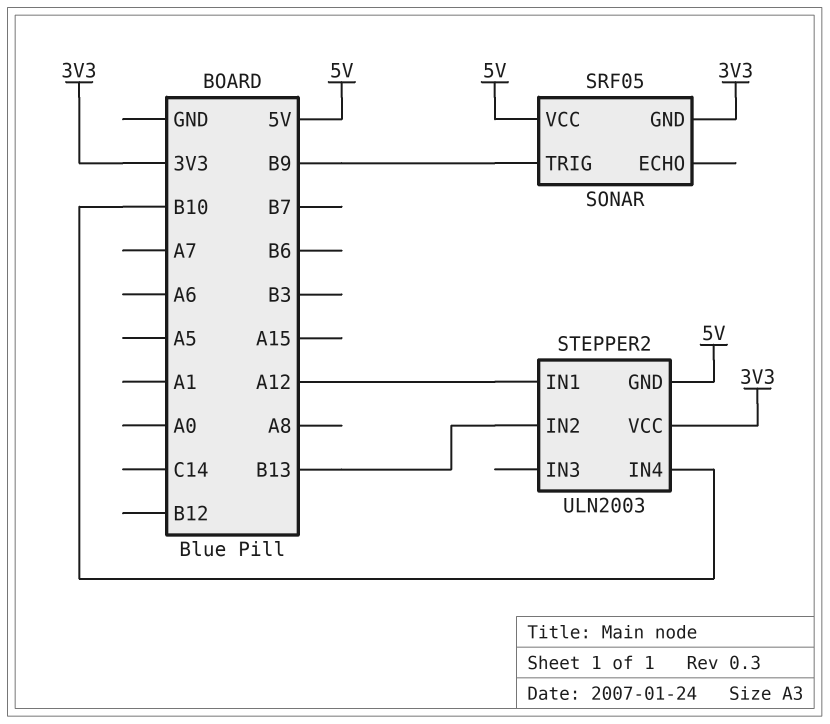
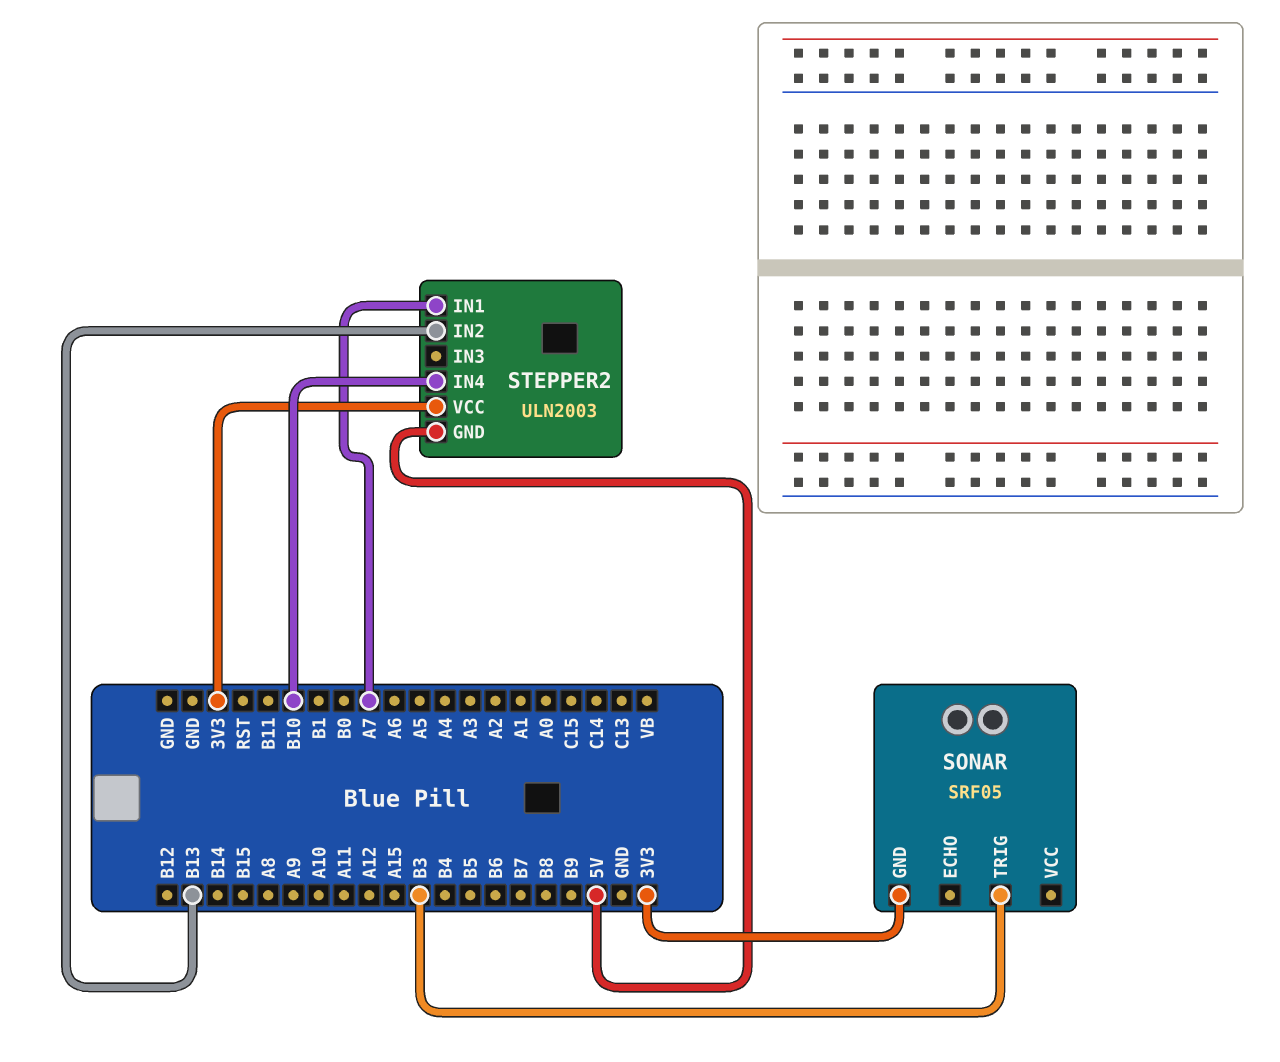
SONAR pin TRIG: B9 -> B3
SONAR pin VCC: 5V -> none
STEPPER2 pin IN1: A12 -> A7

